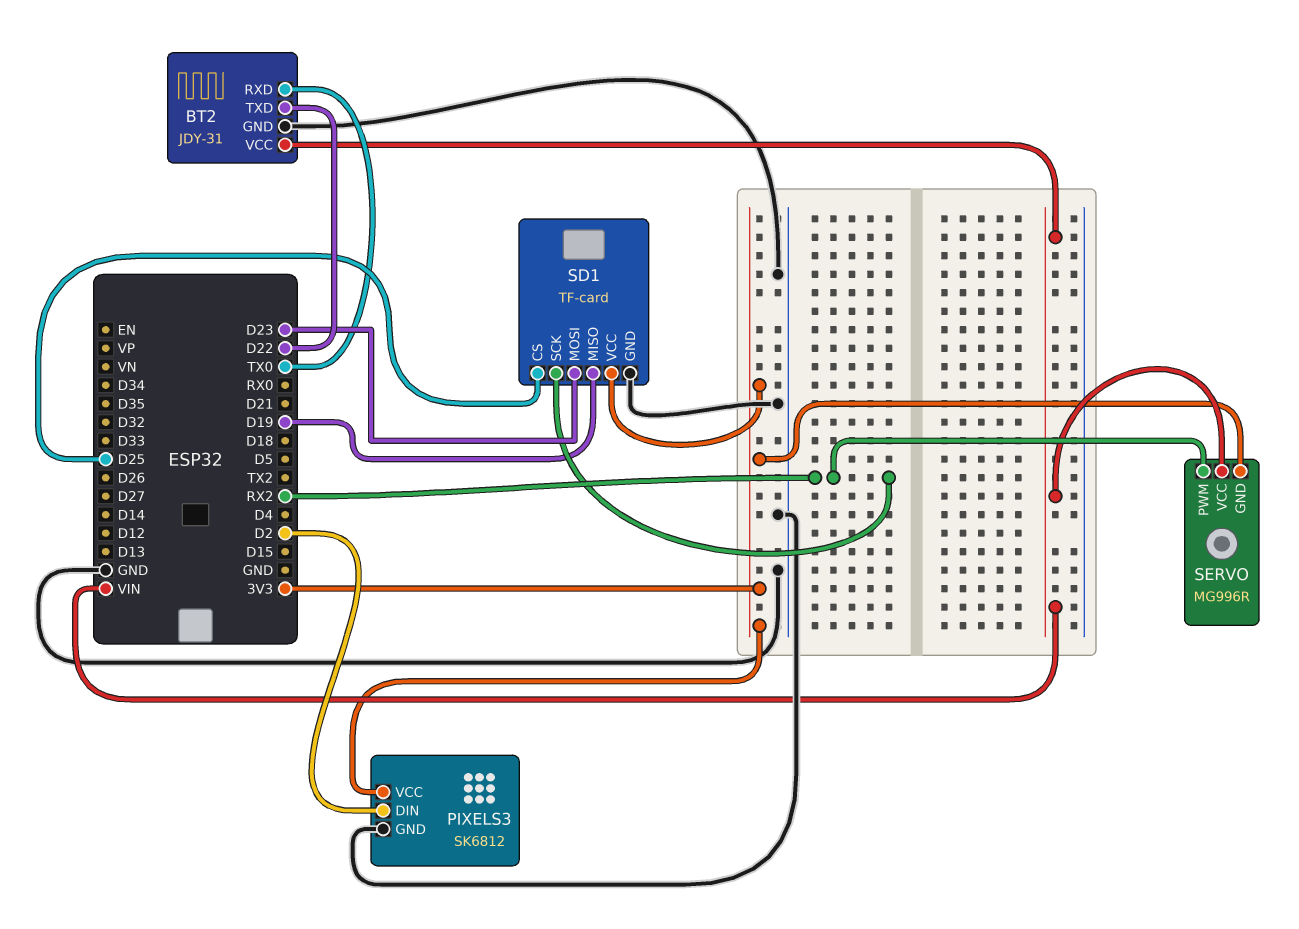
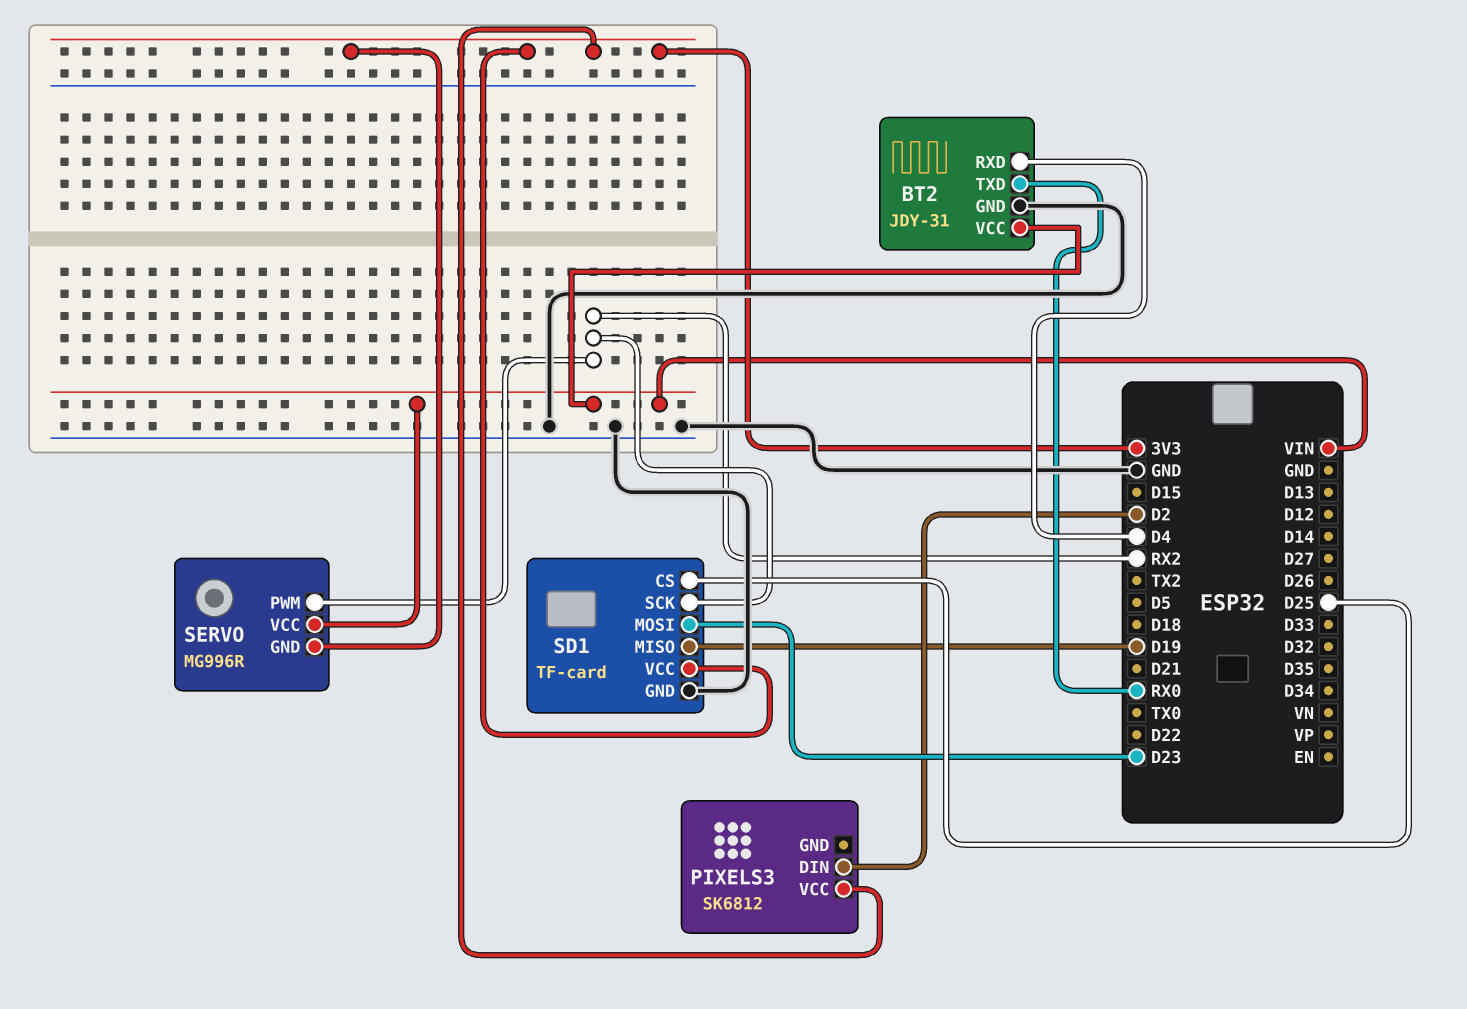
BT2 pin RXD: TX0 -> D4
BT2 pin TXD: D22 -> RX0
PIXELS3 pin GND: GND -> none

